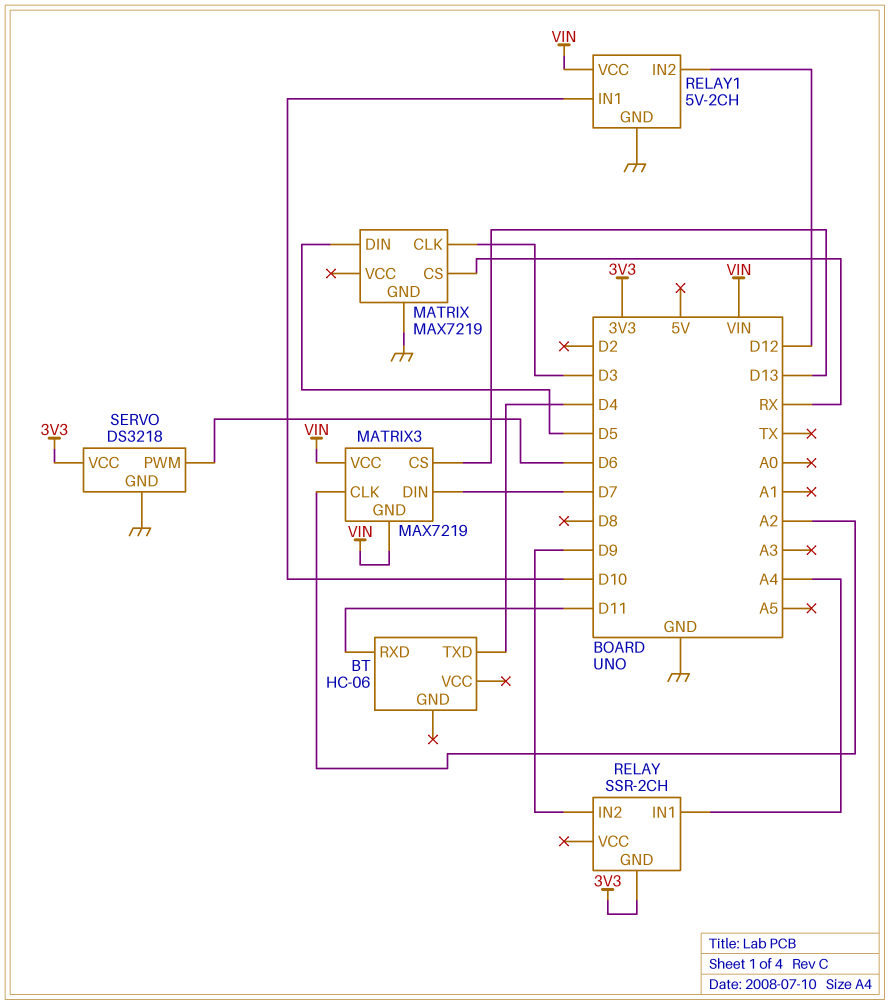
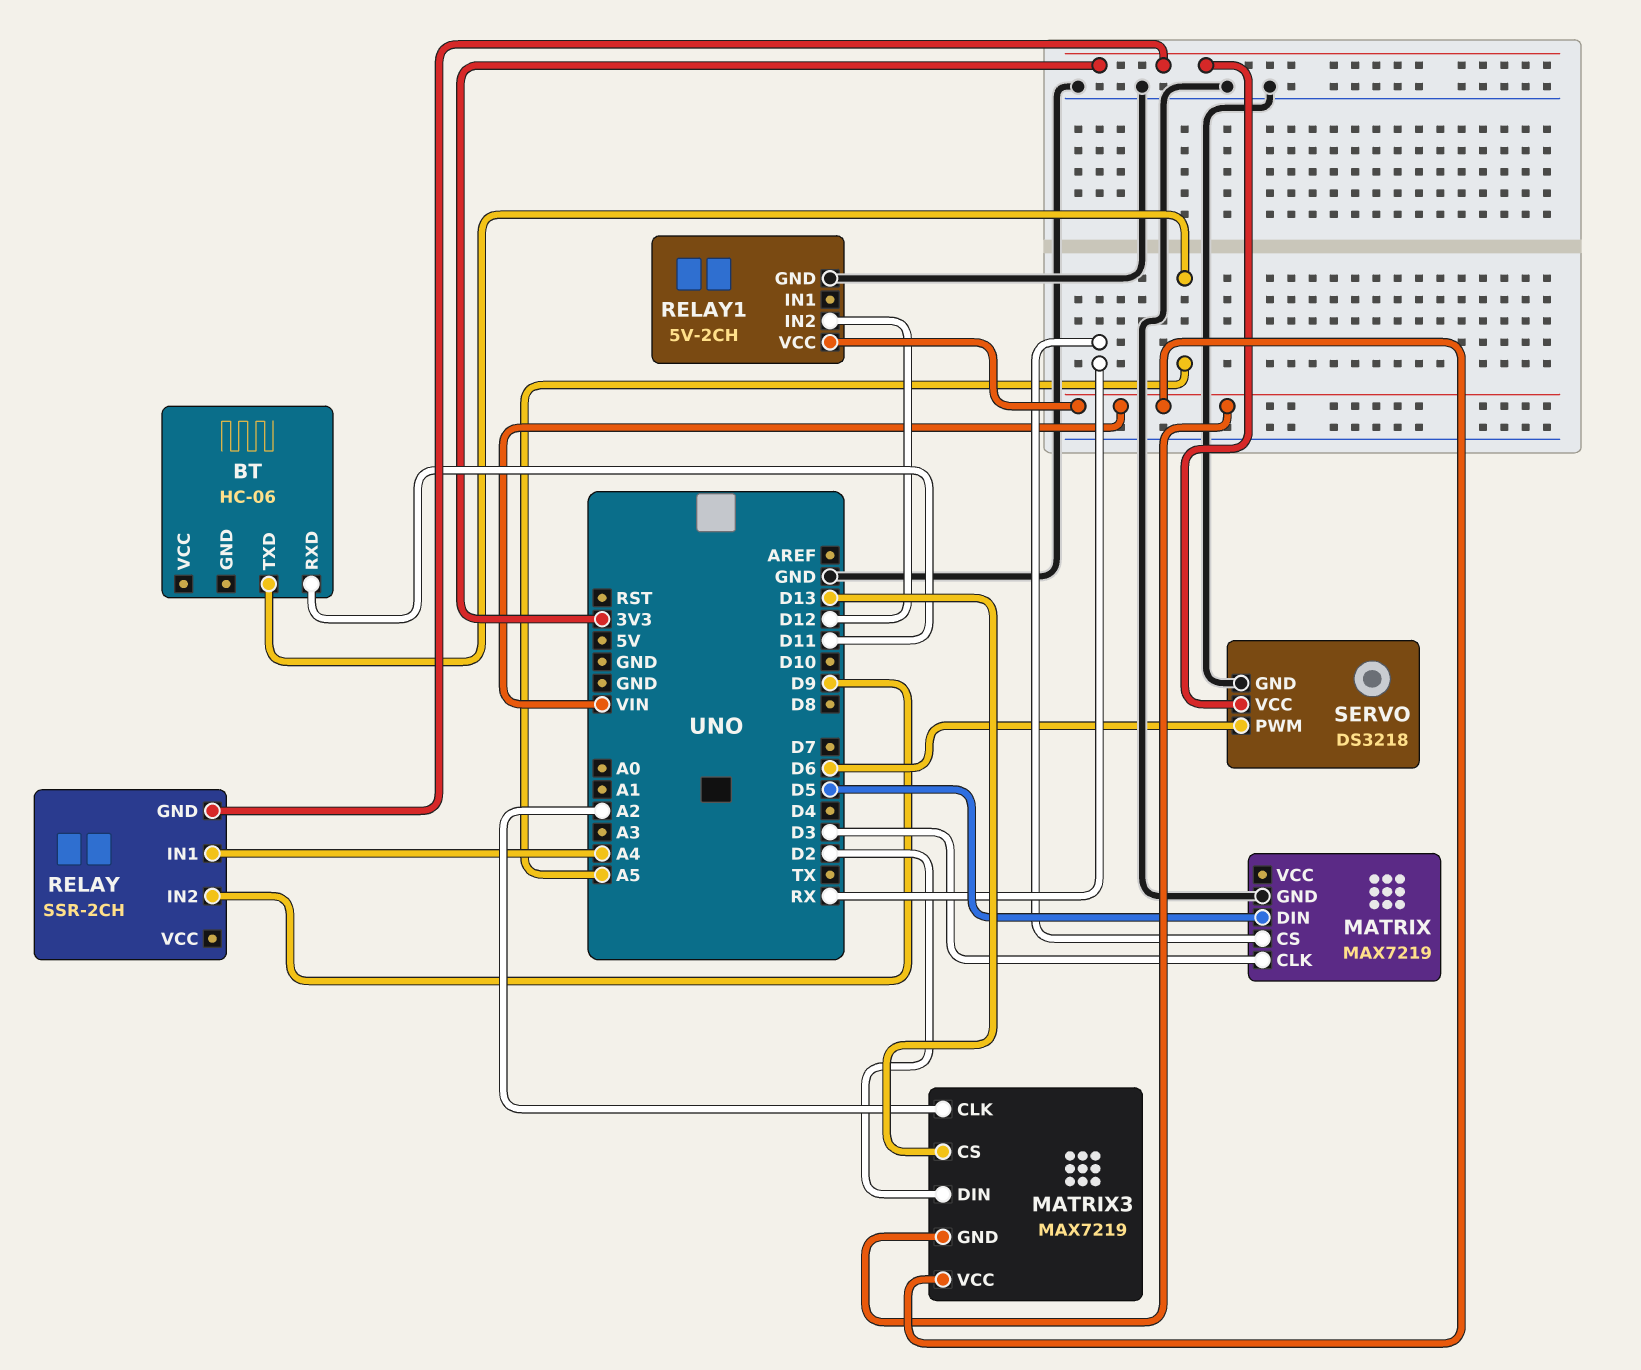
BT pin TXD: D4 -> A5
MATRIX3 pin DIN: D7 -> D2
RELAY1 pin IN1: D10 -> none

